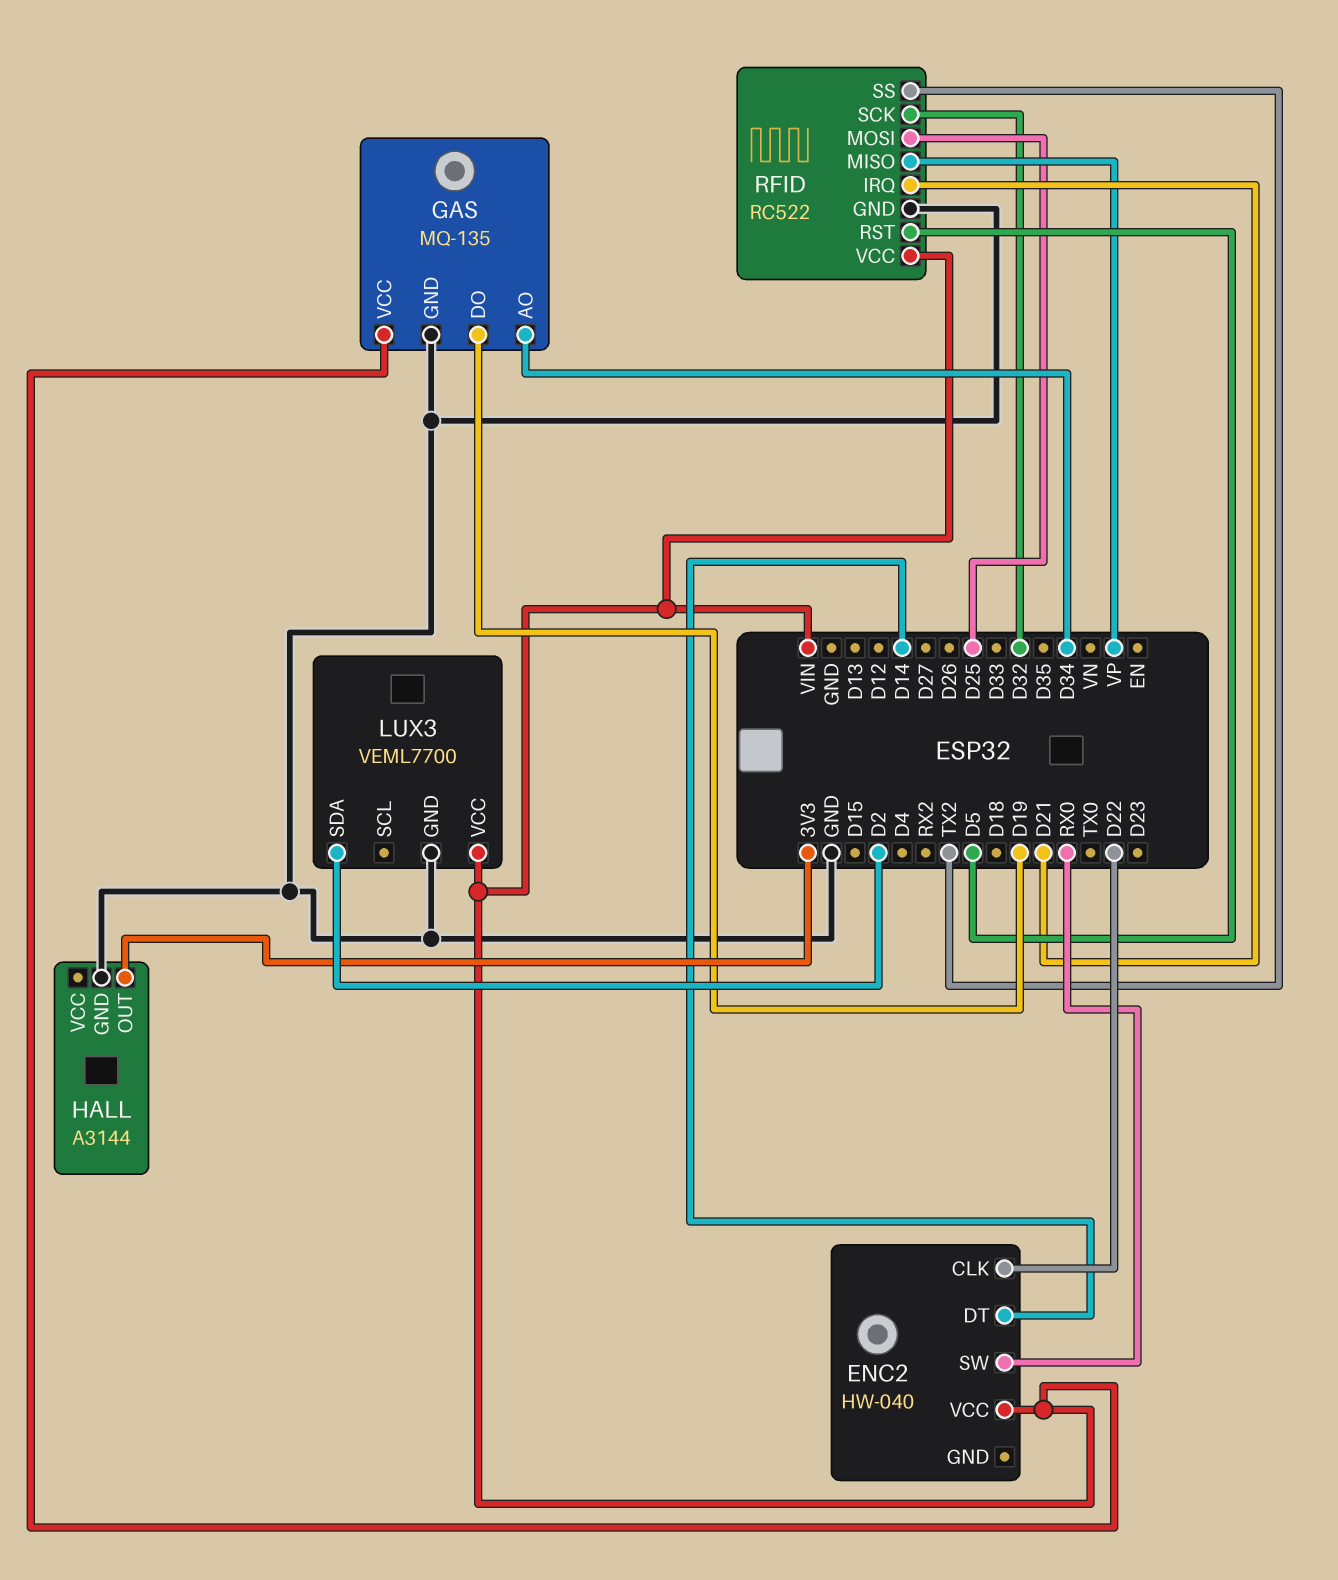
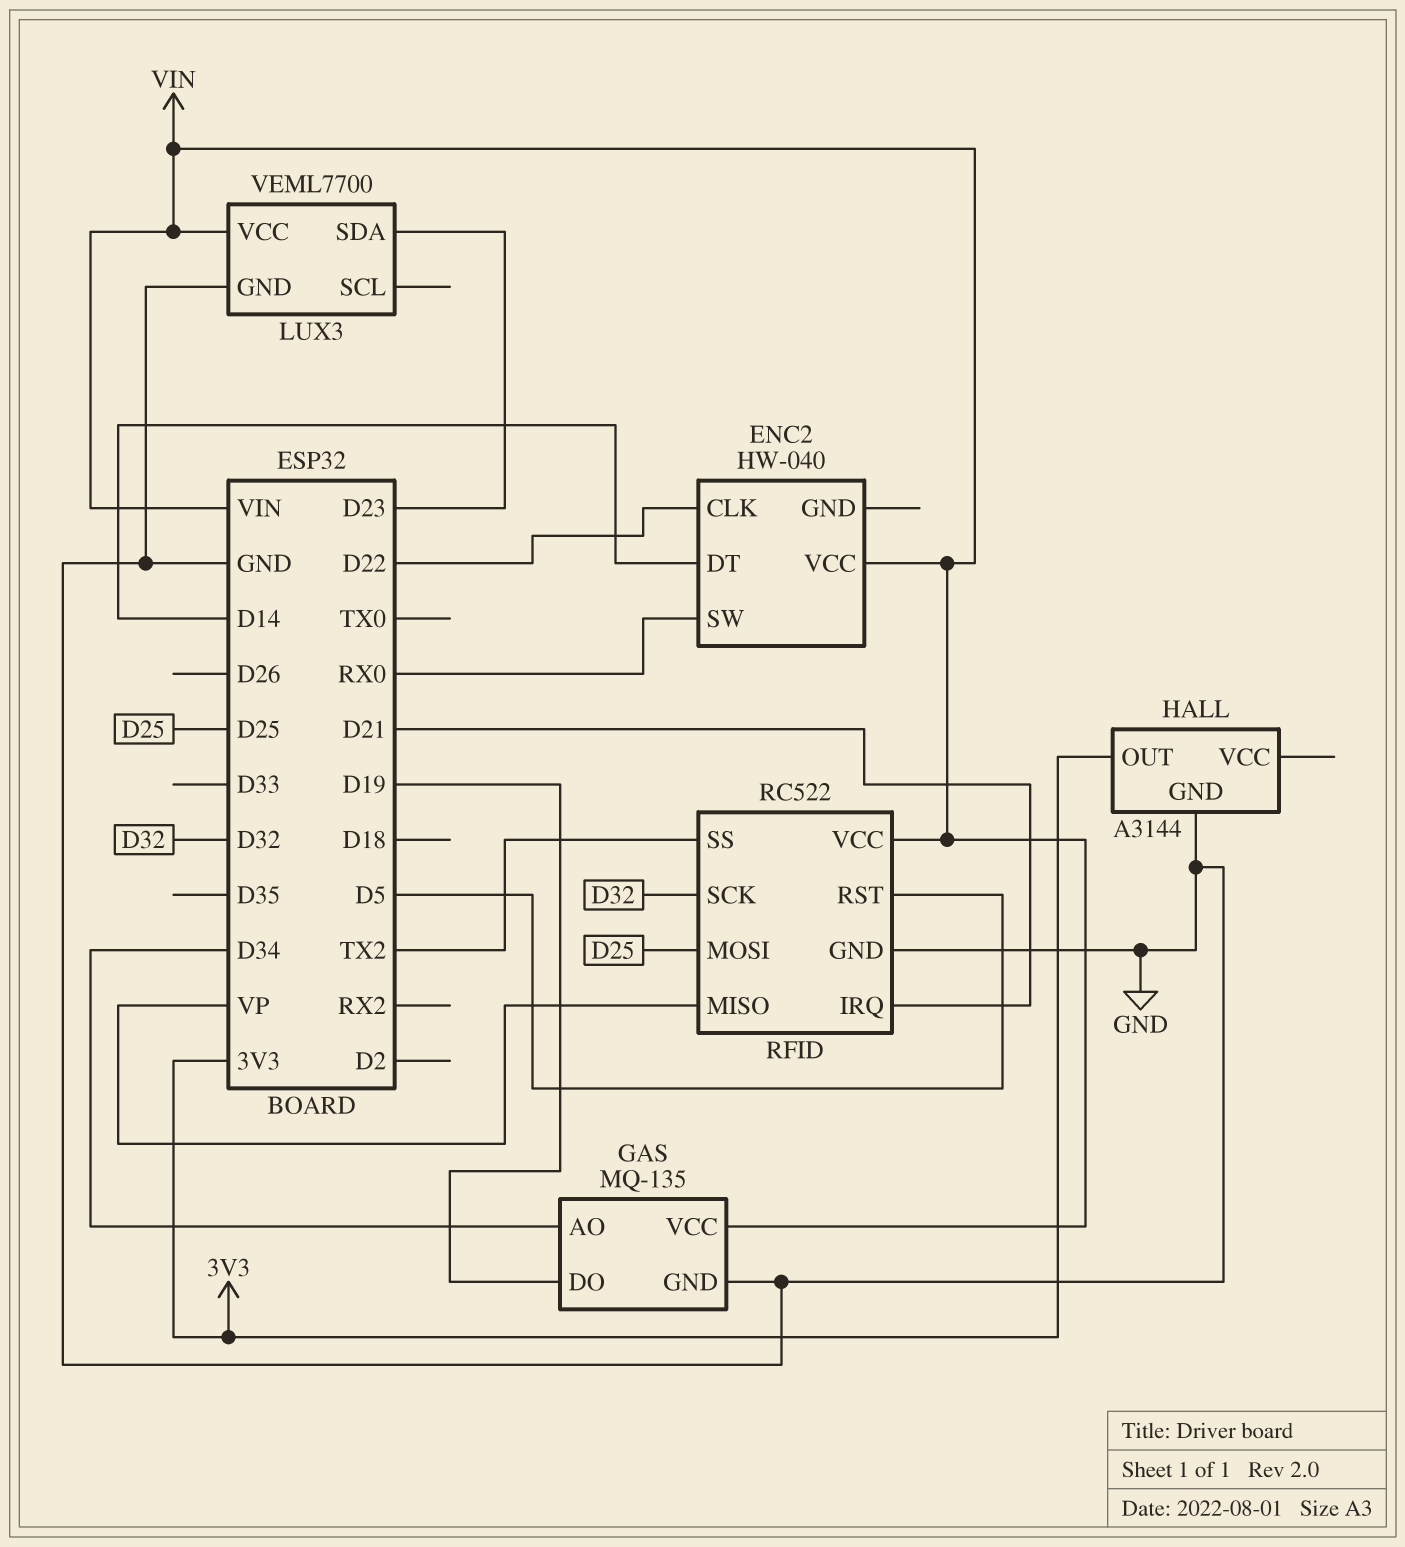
LUX3 pin SDA: D2 -> D23

